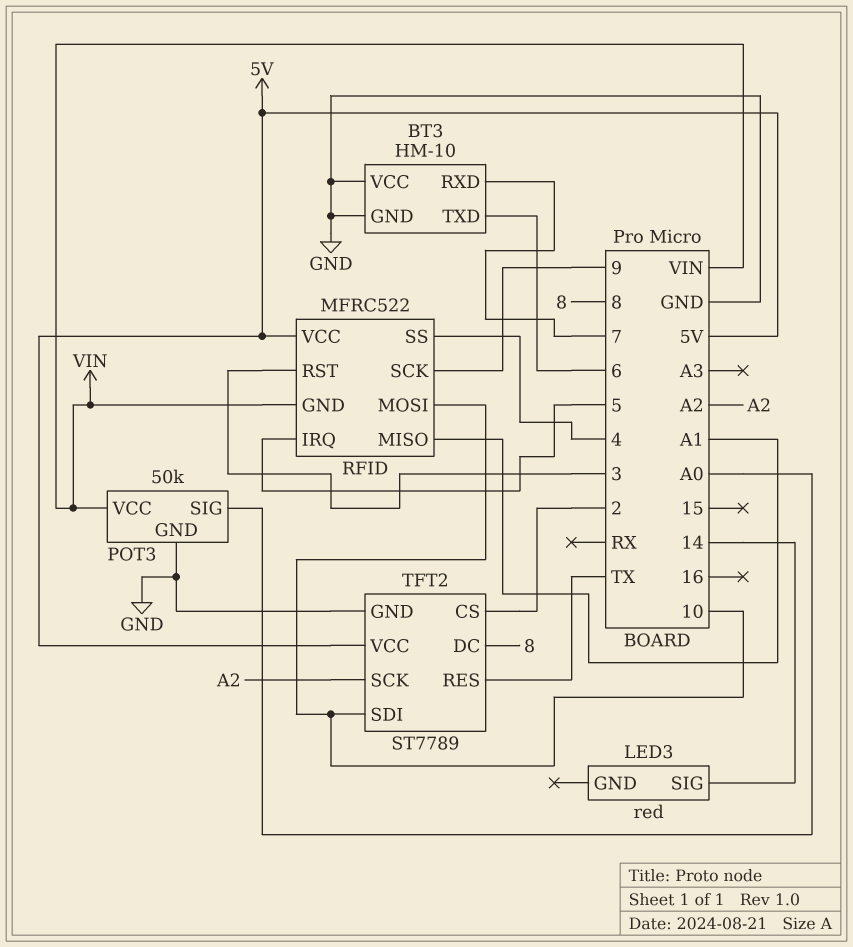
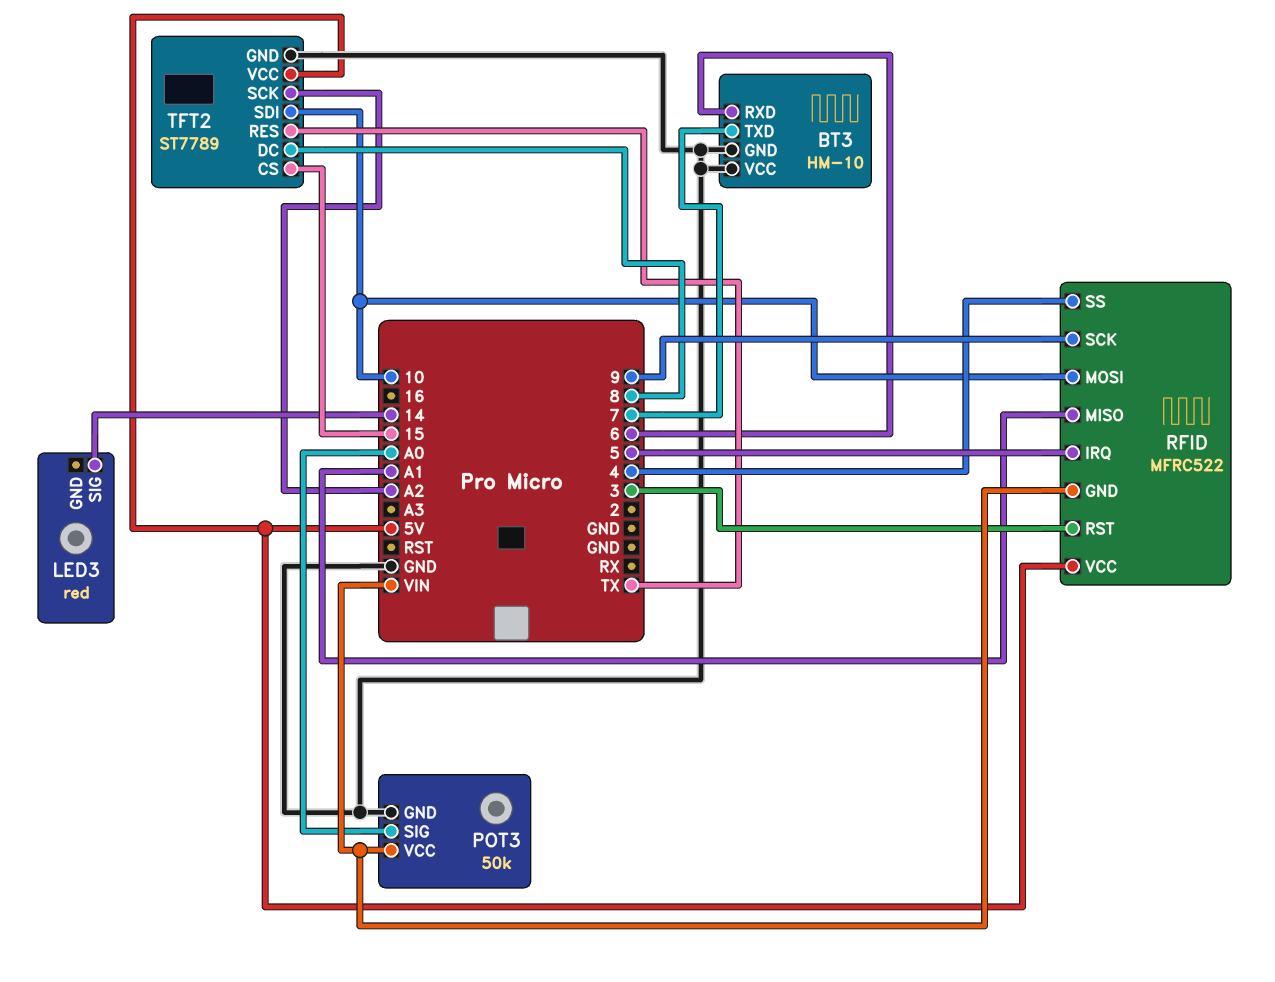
BT3 pin RXD: 7 -> 6
BT3 pin TXD: 6 -> 7
TFT2 pin CS: 2 -> 15

